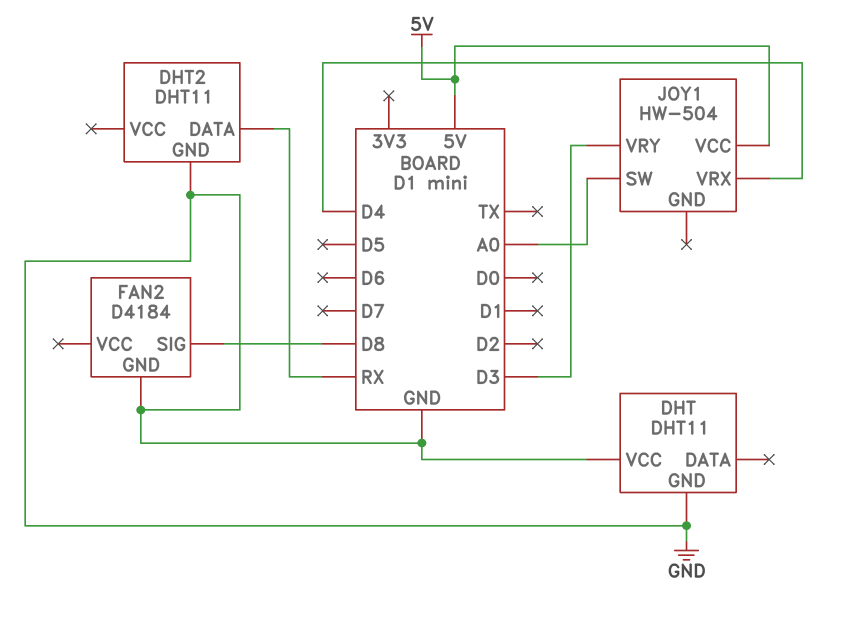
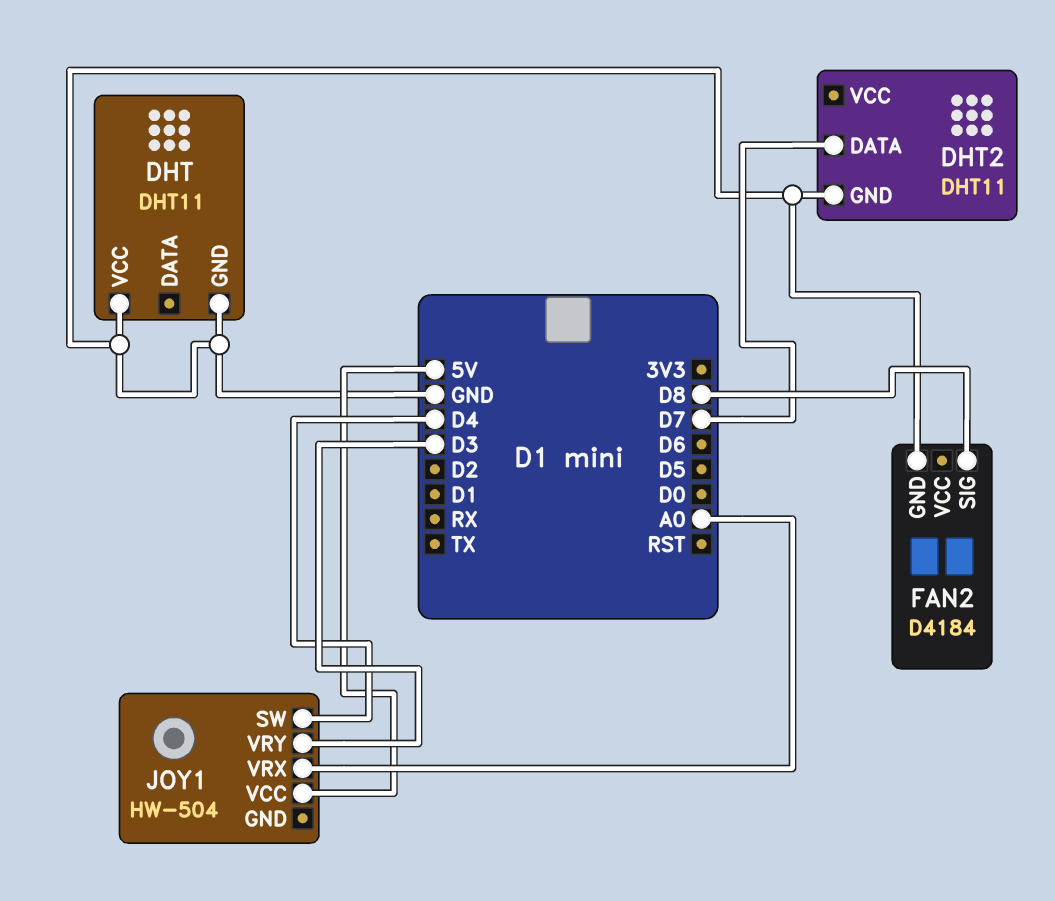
DHT2 pin DATA: RX -> D7
JOY1 pin SW: A0 -> D4
JOY1 pin VRX: D4 -> A0

